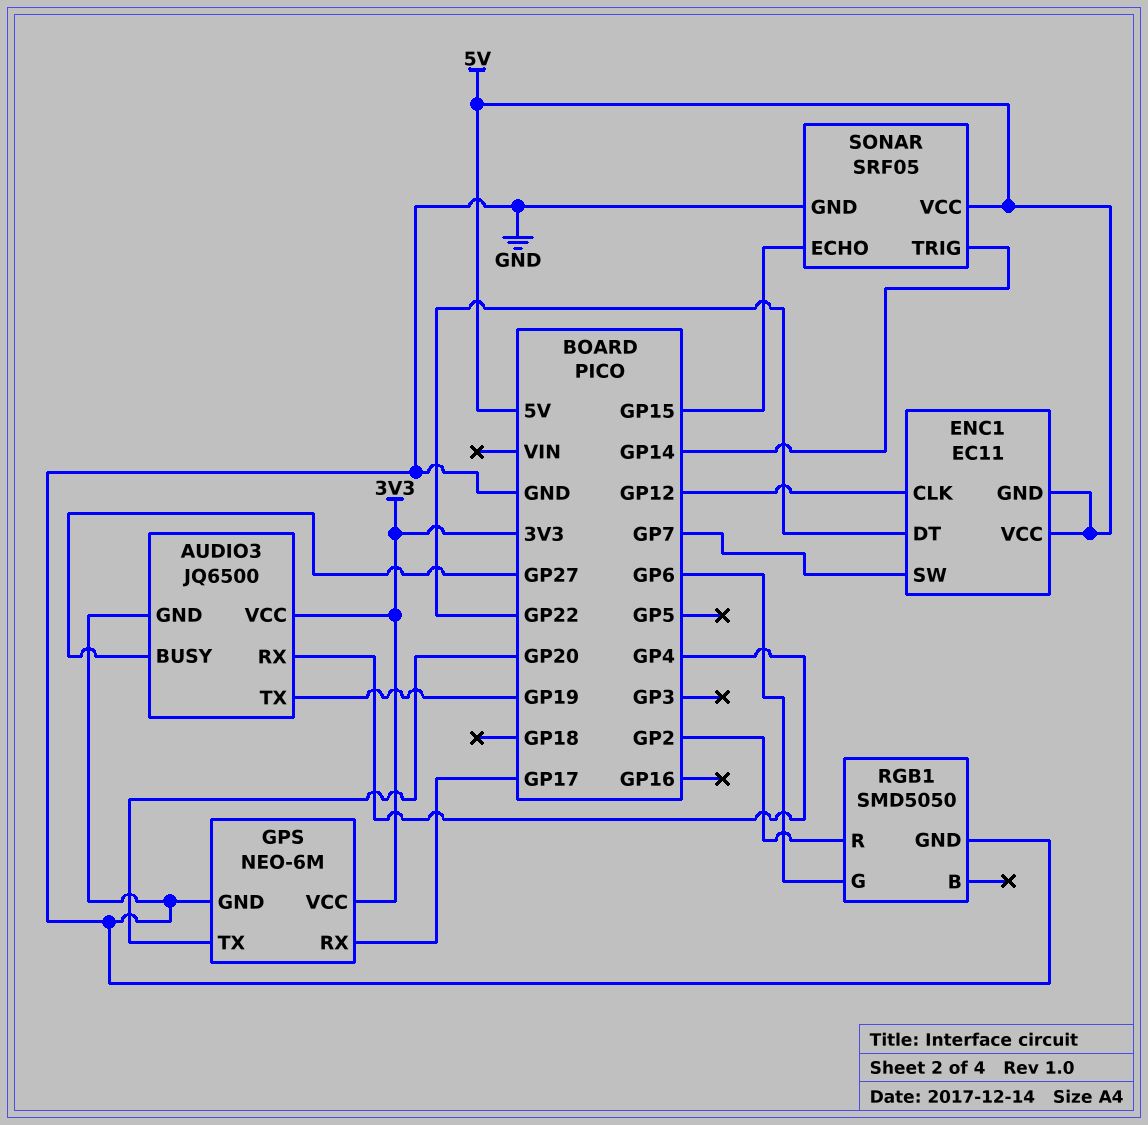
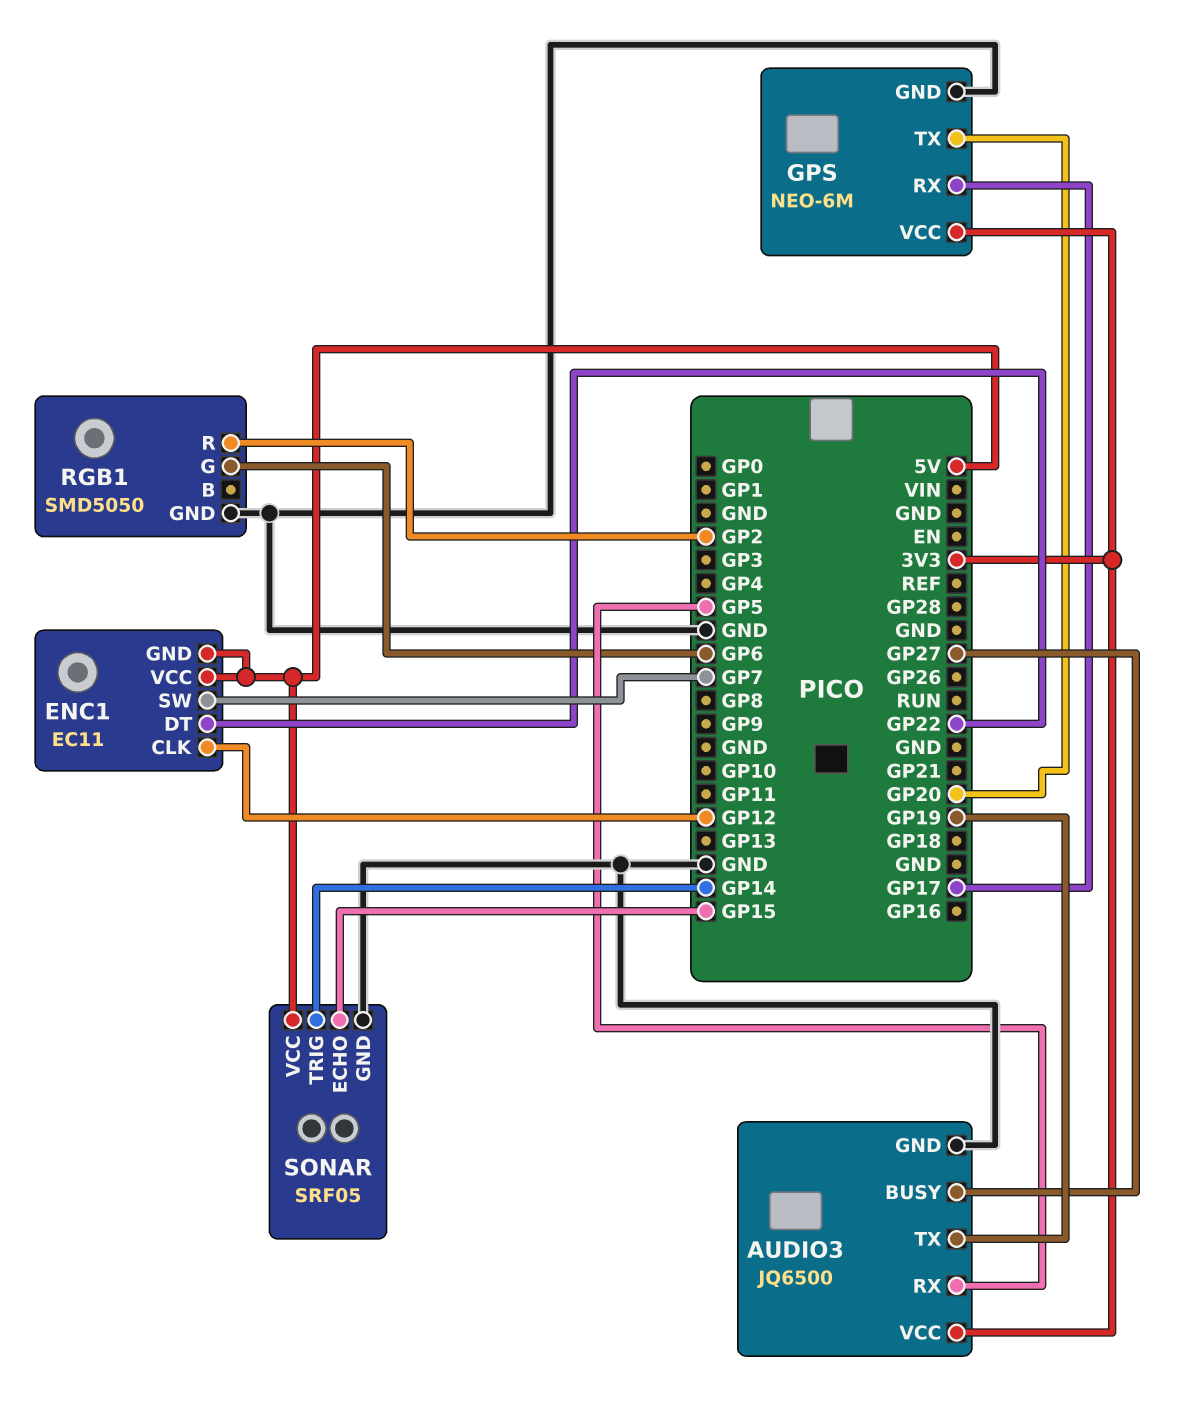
AUDIO3 pin RX: GP4 -> GP5

